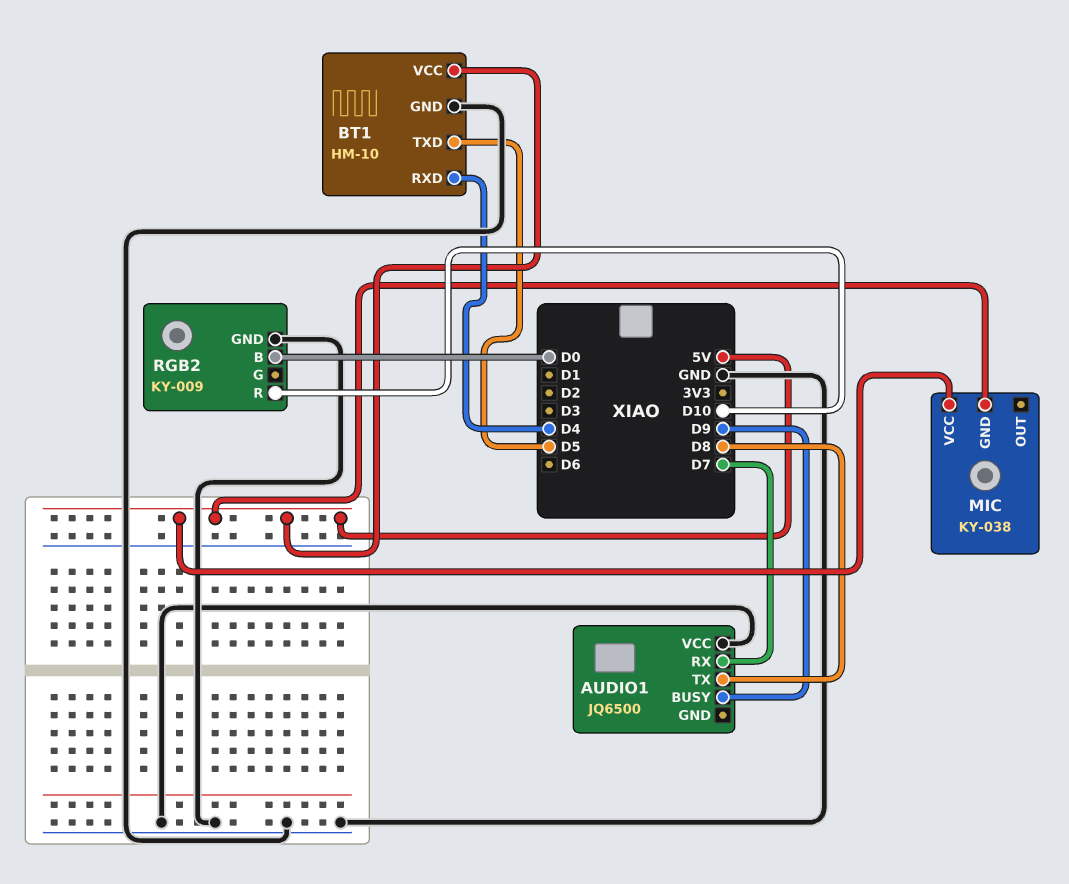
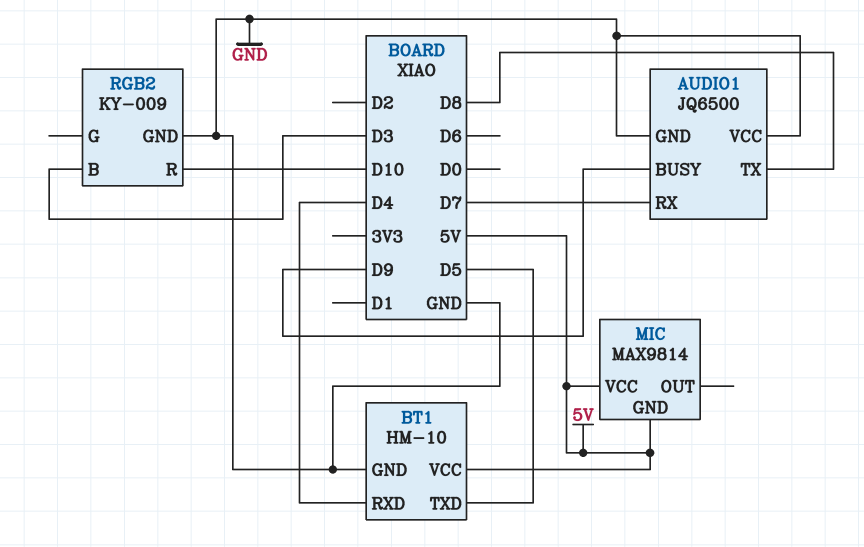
AUDIO1 pin GND: none -> GND
MIC: KY-038 -> MAX9814
RGB2 pin B: D0 -> D3

